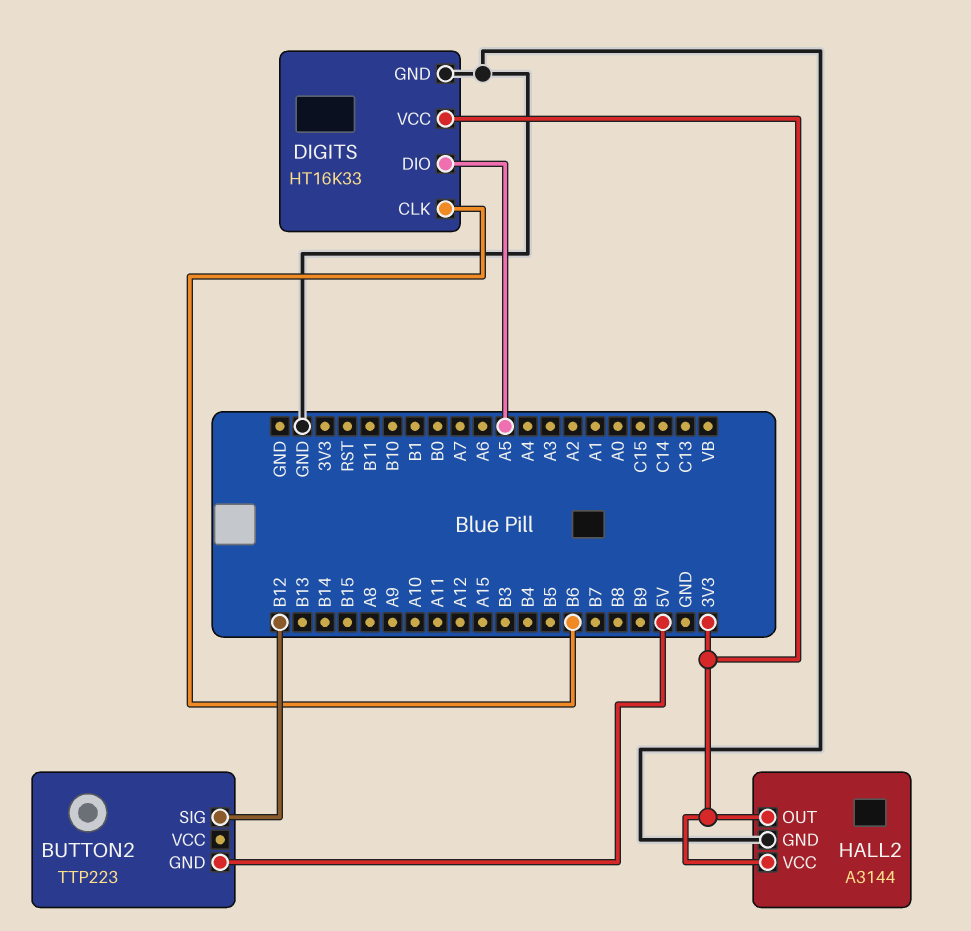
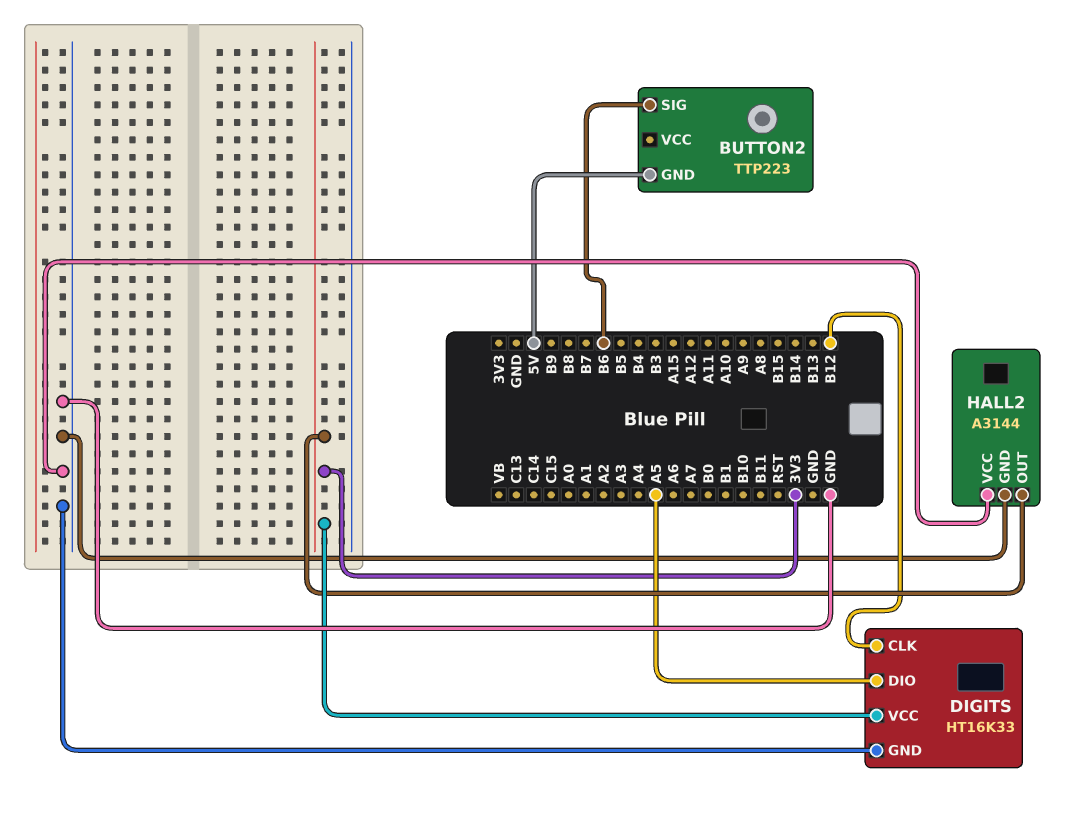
BUTTON2 pin SIG: B12 -> B6
DIGITS pin CLK: B6 -> B12
HALL2 pin VCC: 3V3 -> GND

